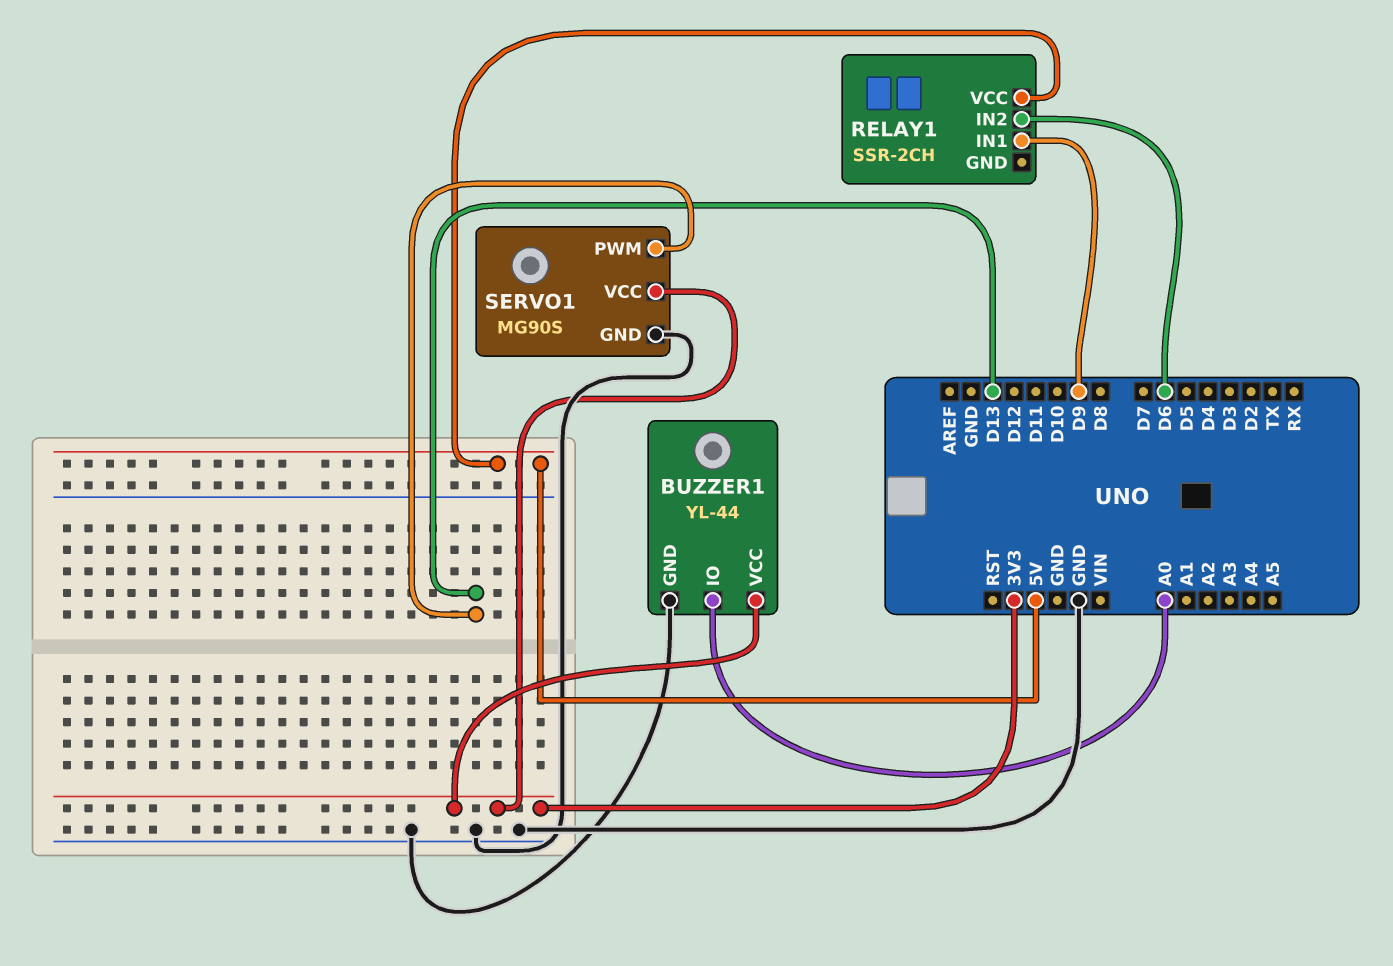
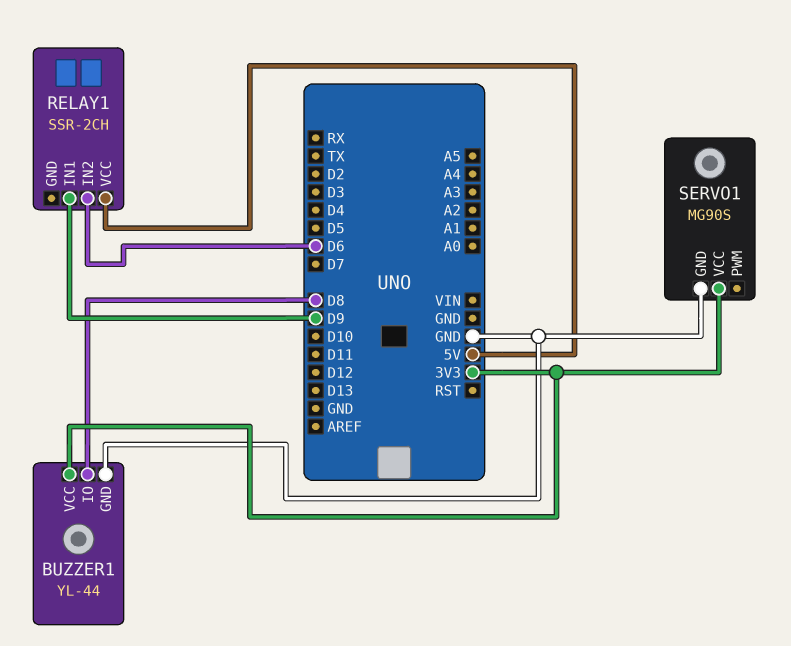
BUZZER1 pin IO: A0 -> D8
SERVO1 pin PWM: D13 -> none

